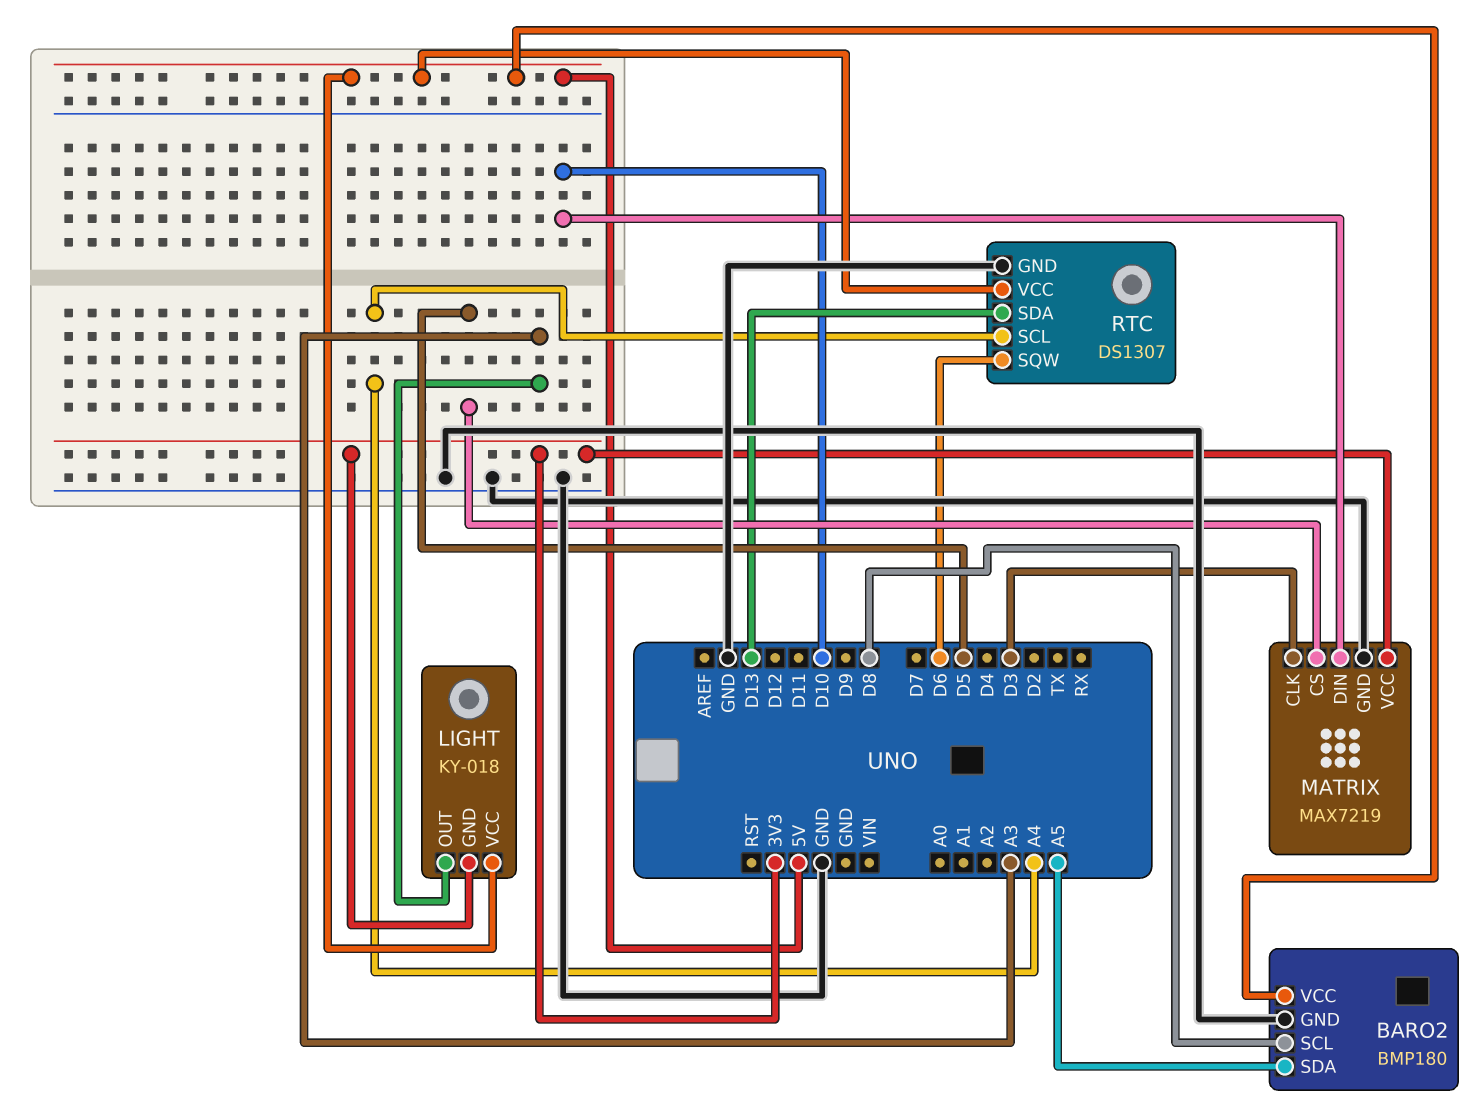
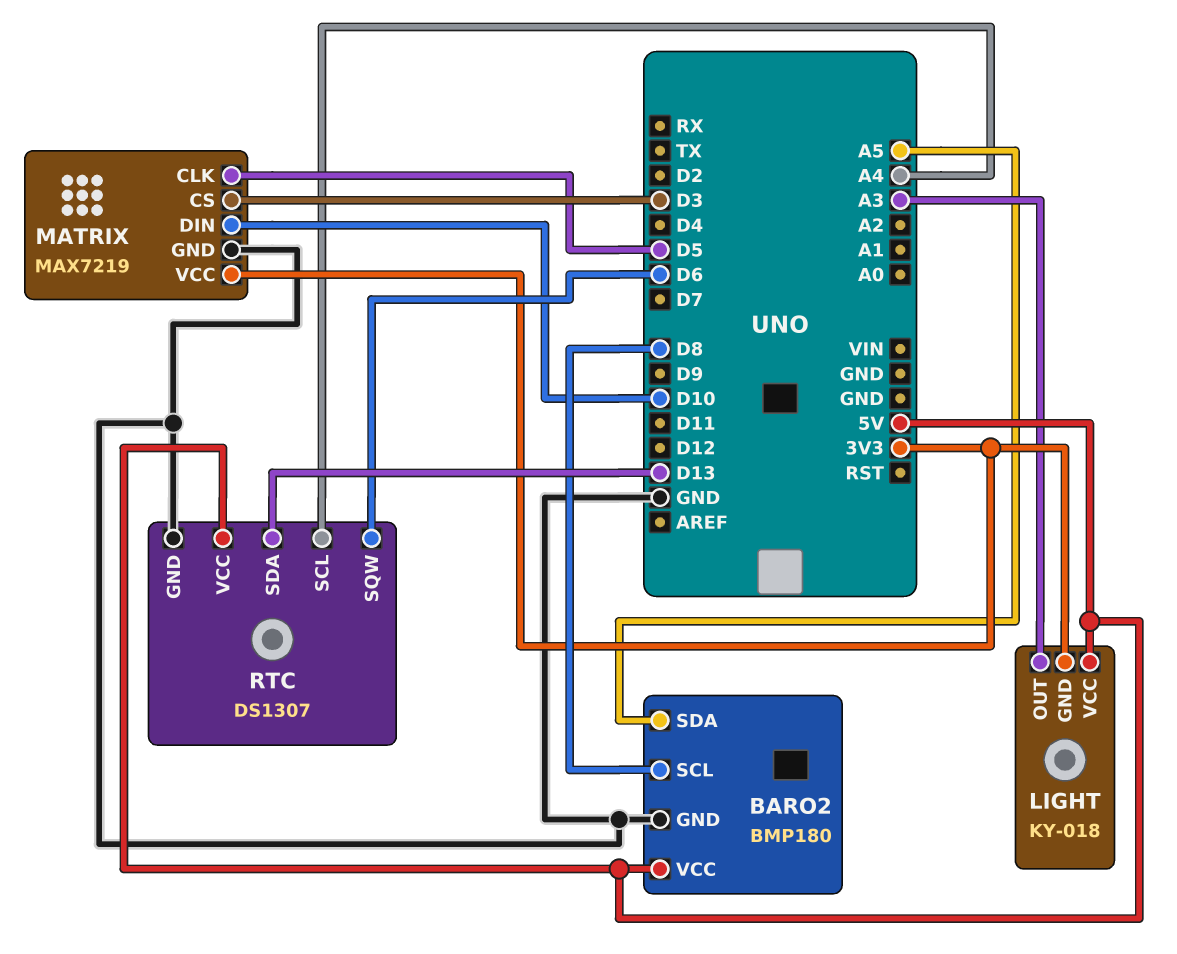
MATRIX pin CLK: D3 -> D5
MATRIX pin CS: D5 -> D3

